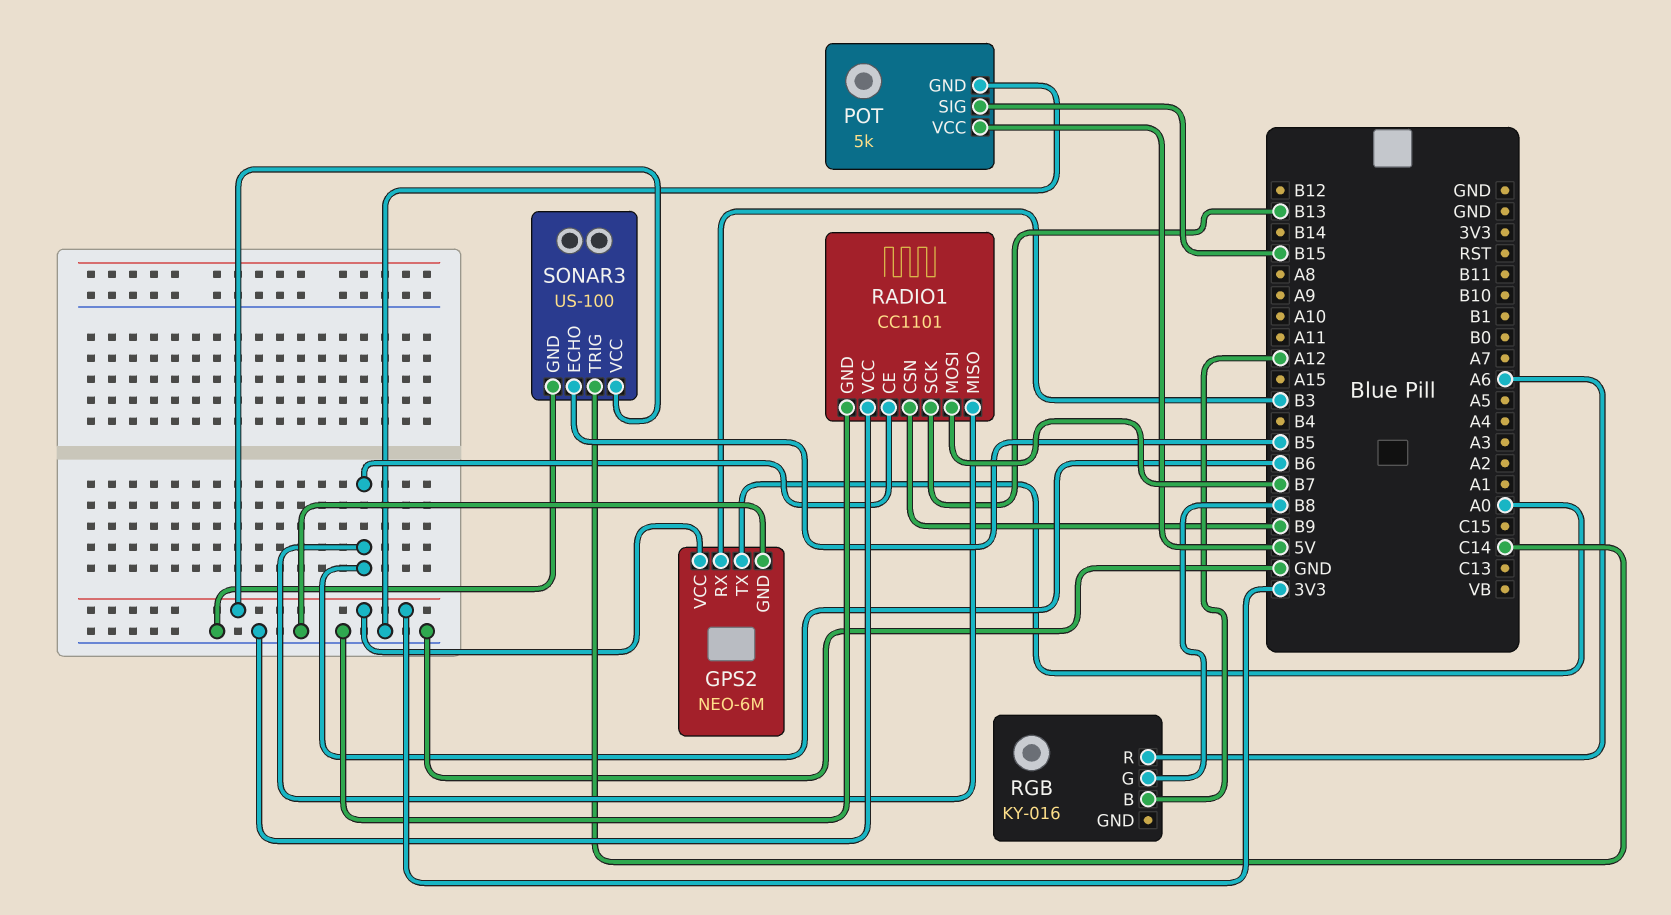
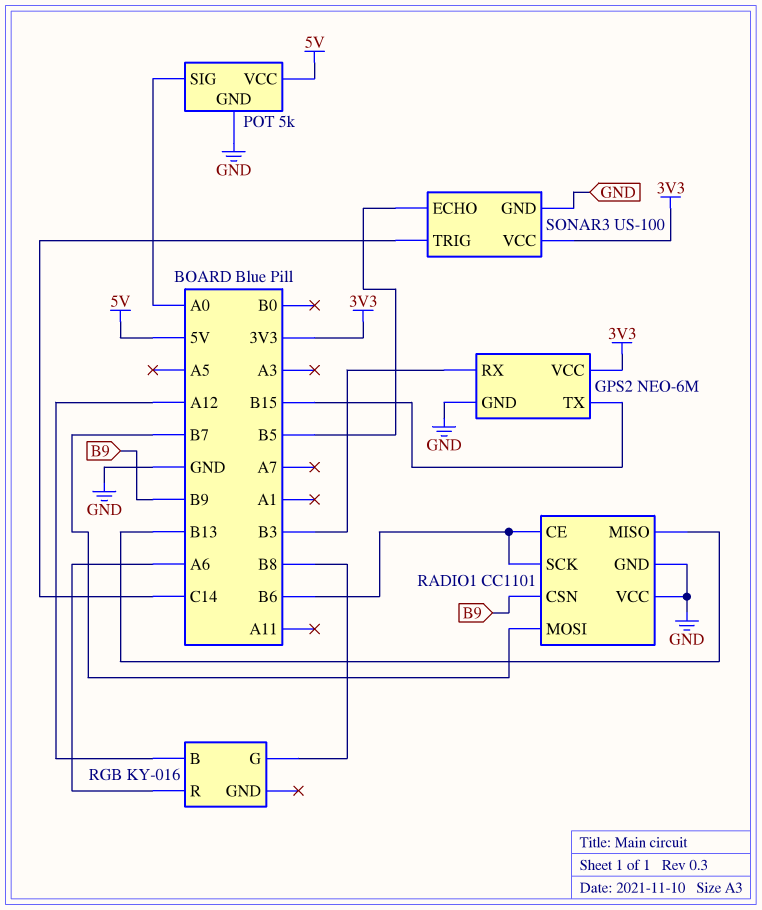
GPS2 pin TX: A0 -> B15
POT pin SIG: B15 -> A0
RADIO1 pin MISO: B6 -> B13
RADIO1 pin SCK: B13 -> B6

